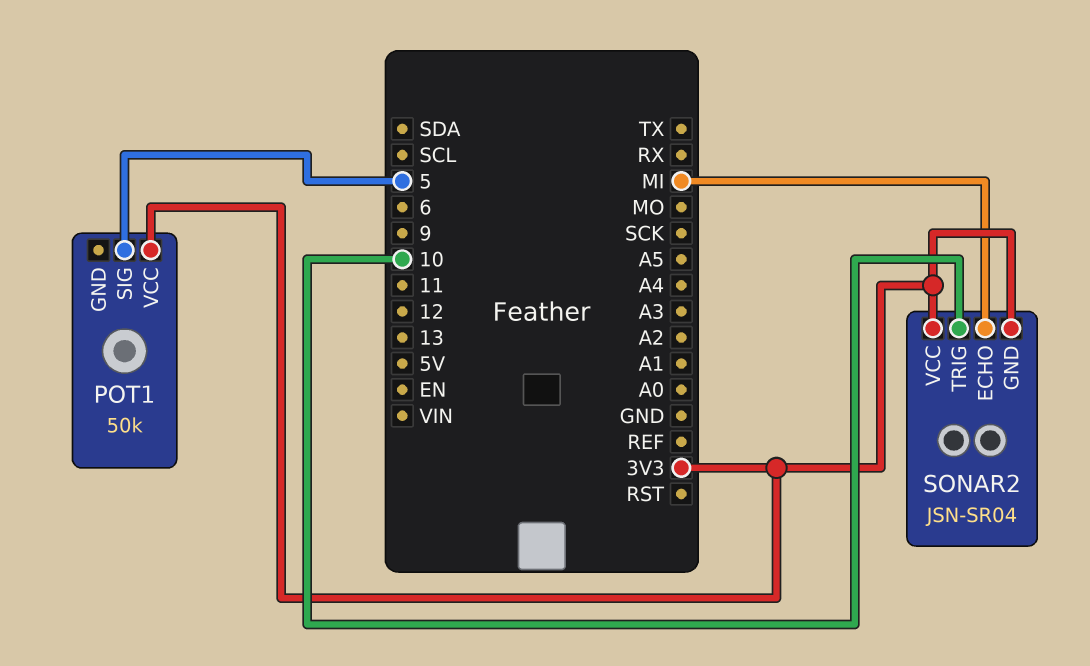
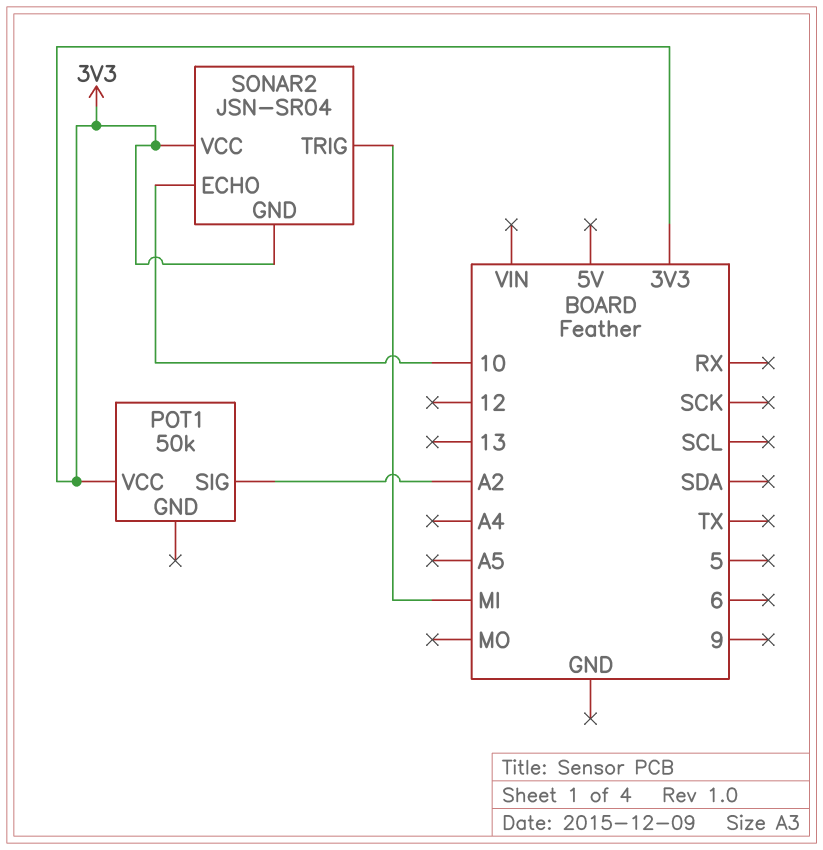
POT1 pin SIG: 5 -> A2
SONAR2 pin ECHO: MI -> 10
SONAR2 pin TRIG: 10 -> MI

